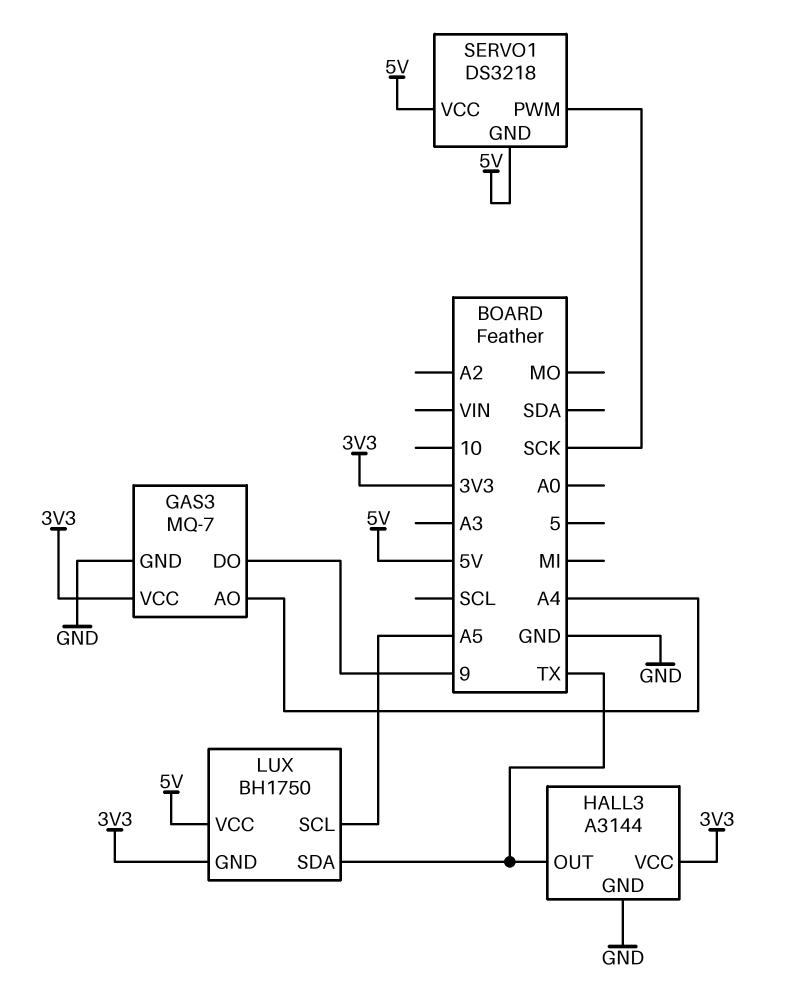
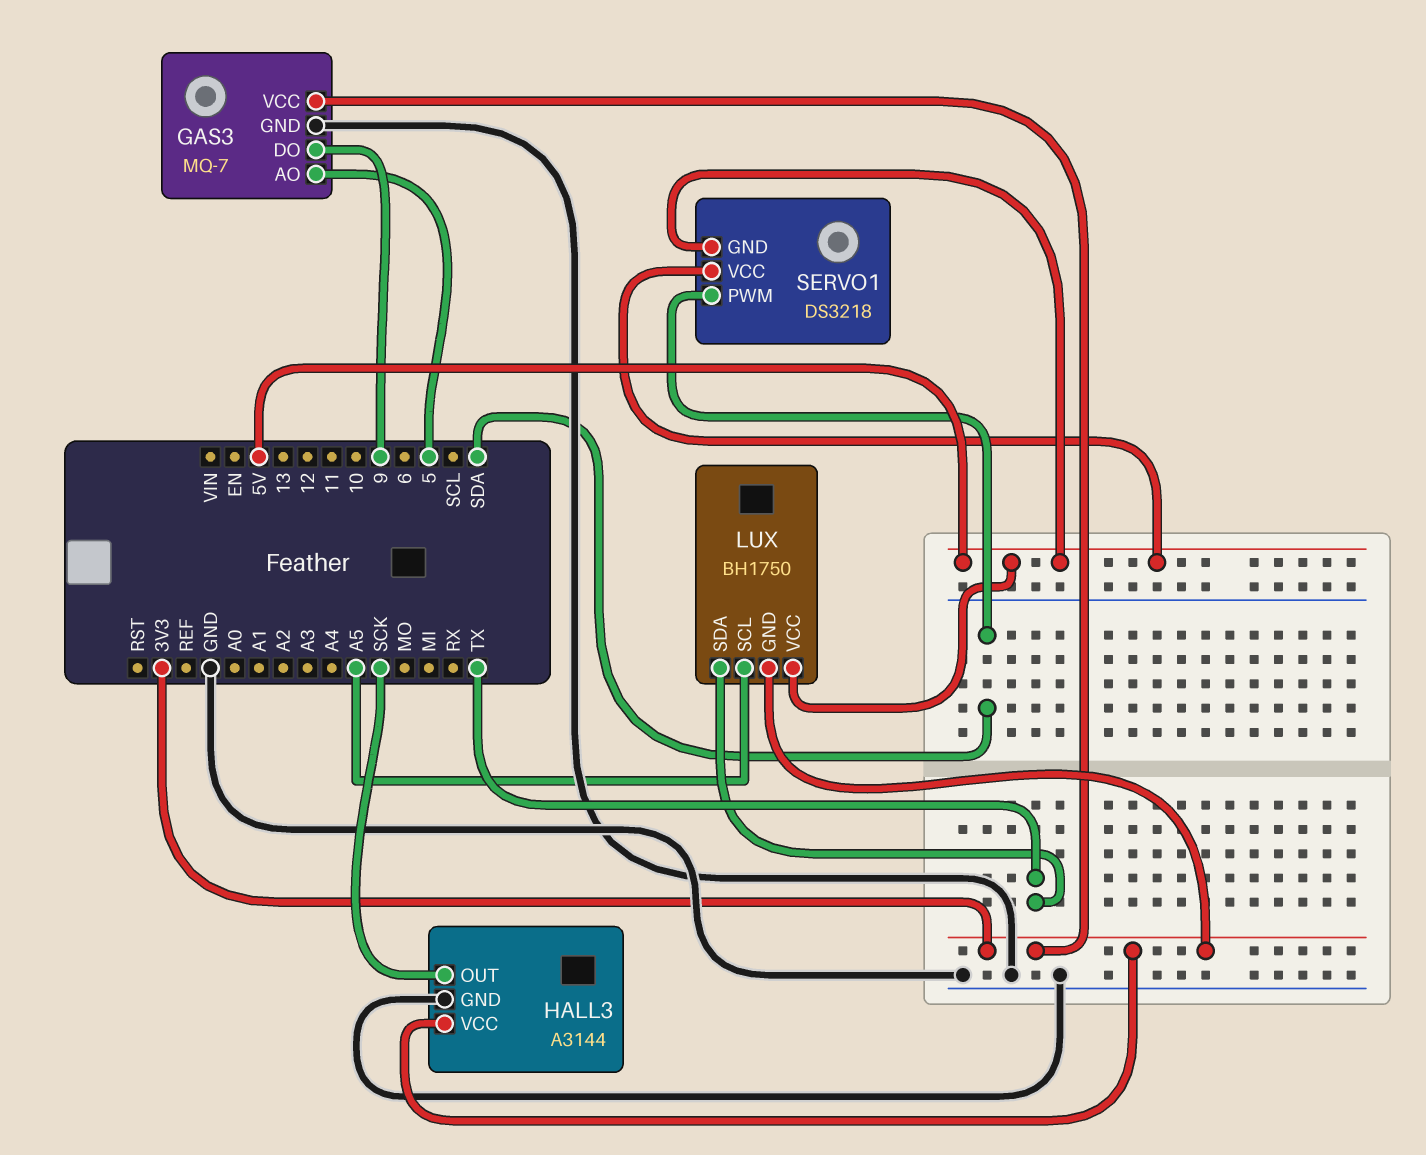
GAS3 pin AO: A4 -> 5
HALL3 pin OUT: TX -> SCK
SERVO1 pin PWM: SCK -> SDA

